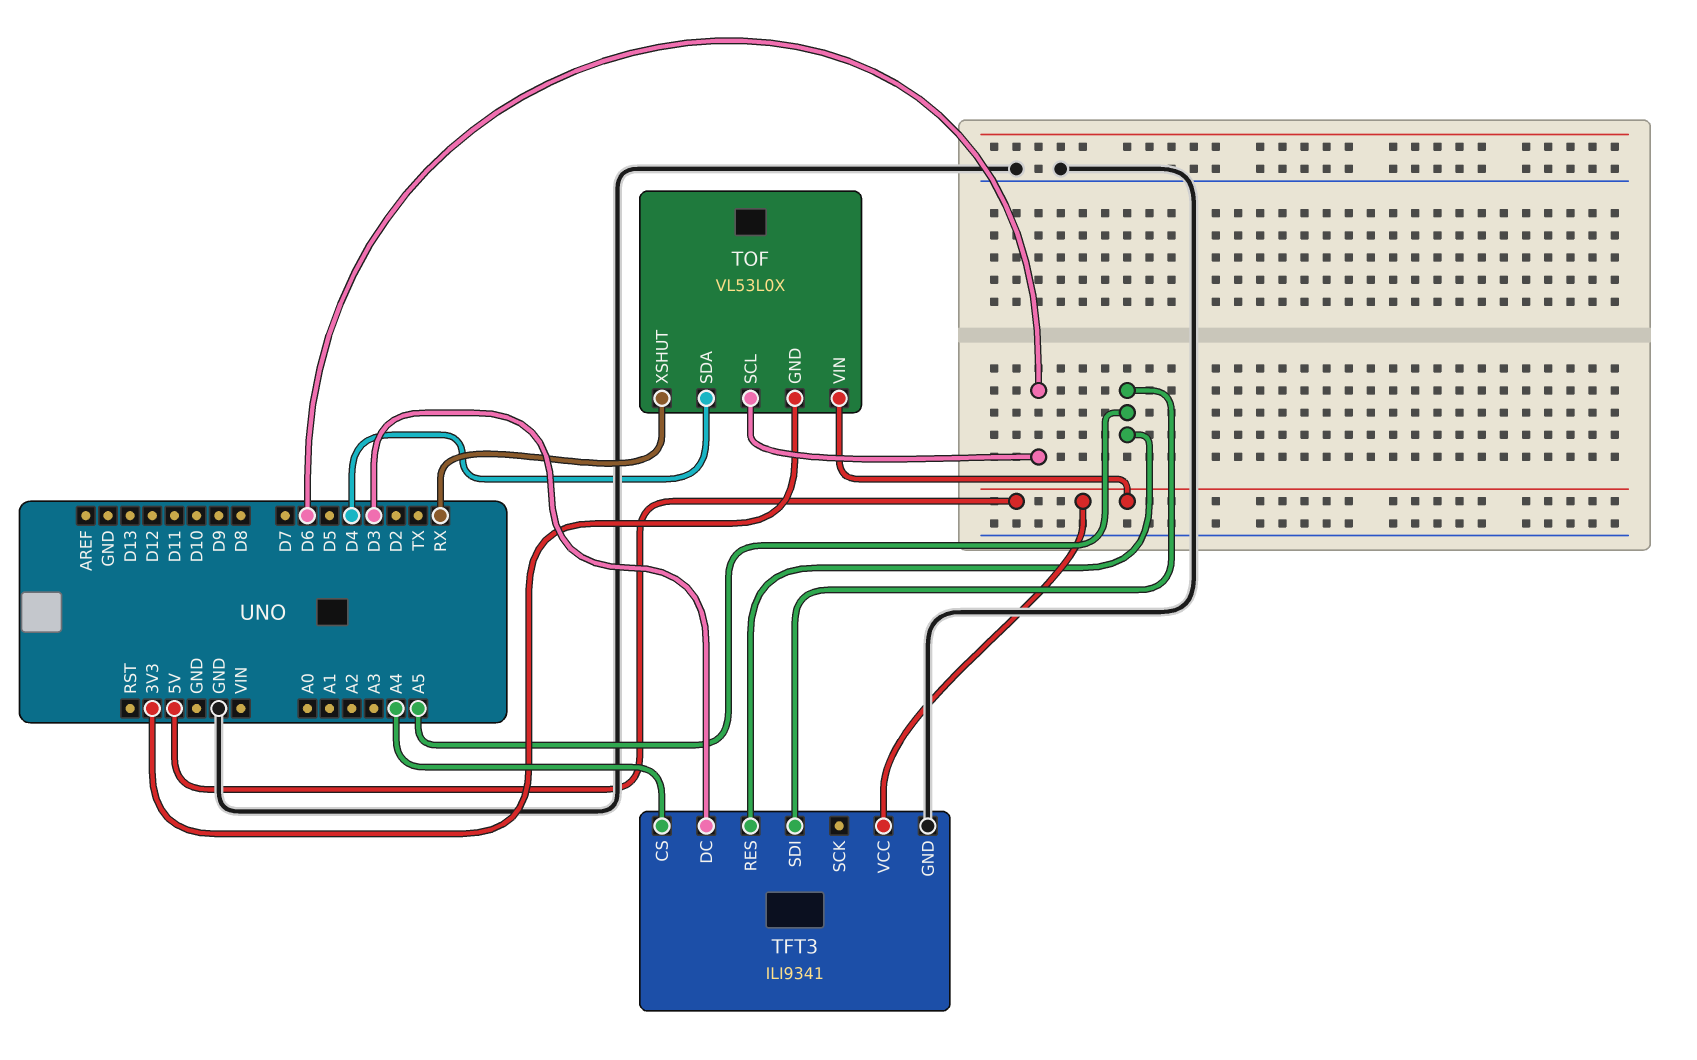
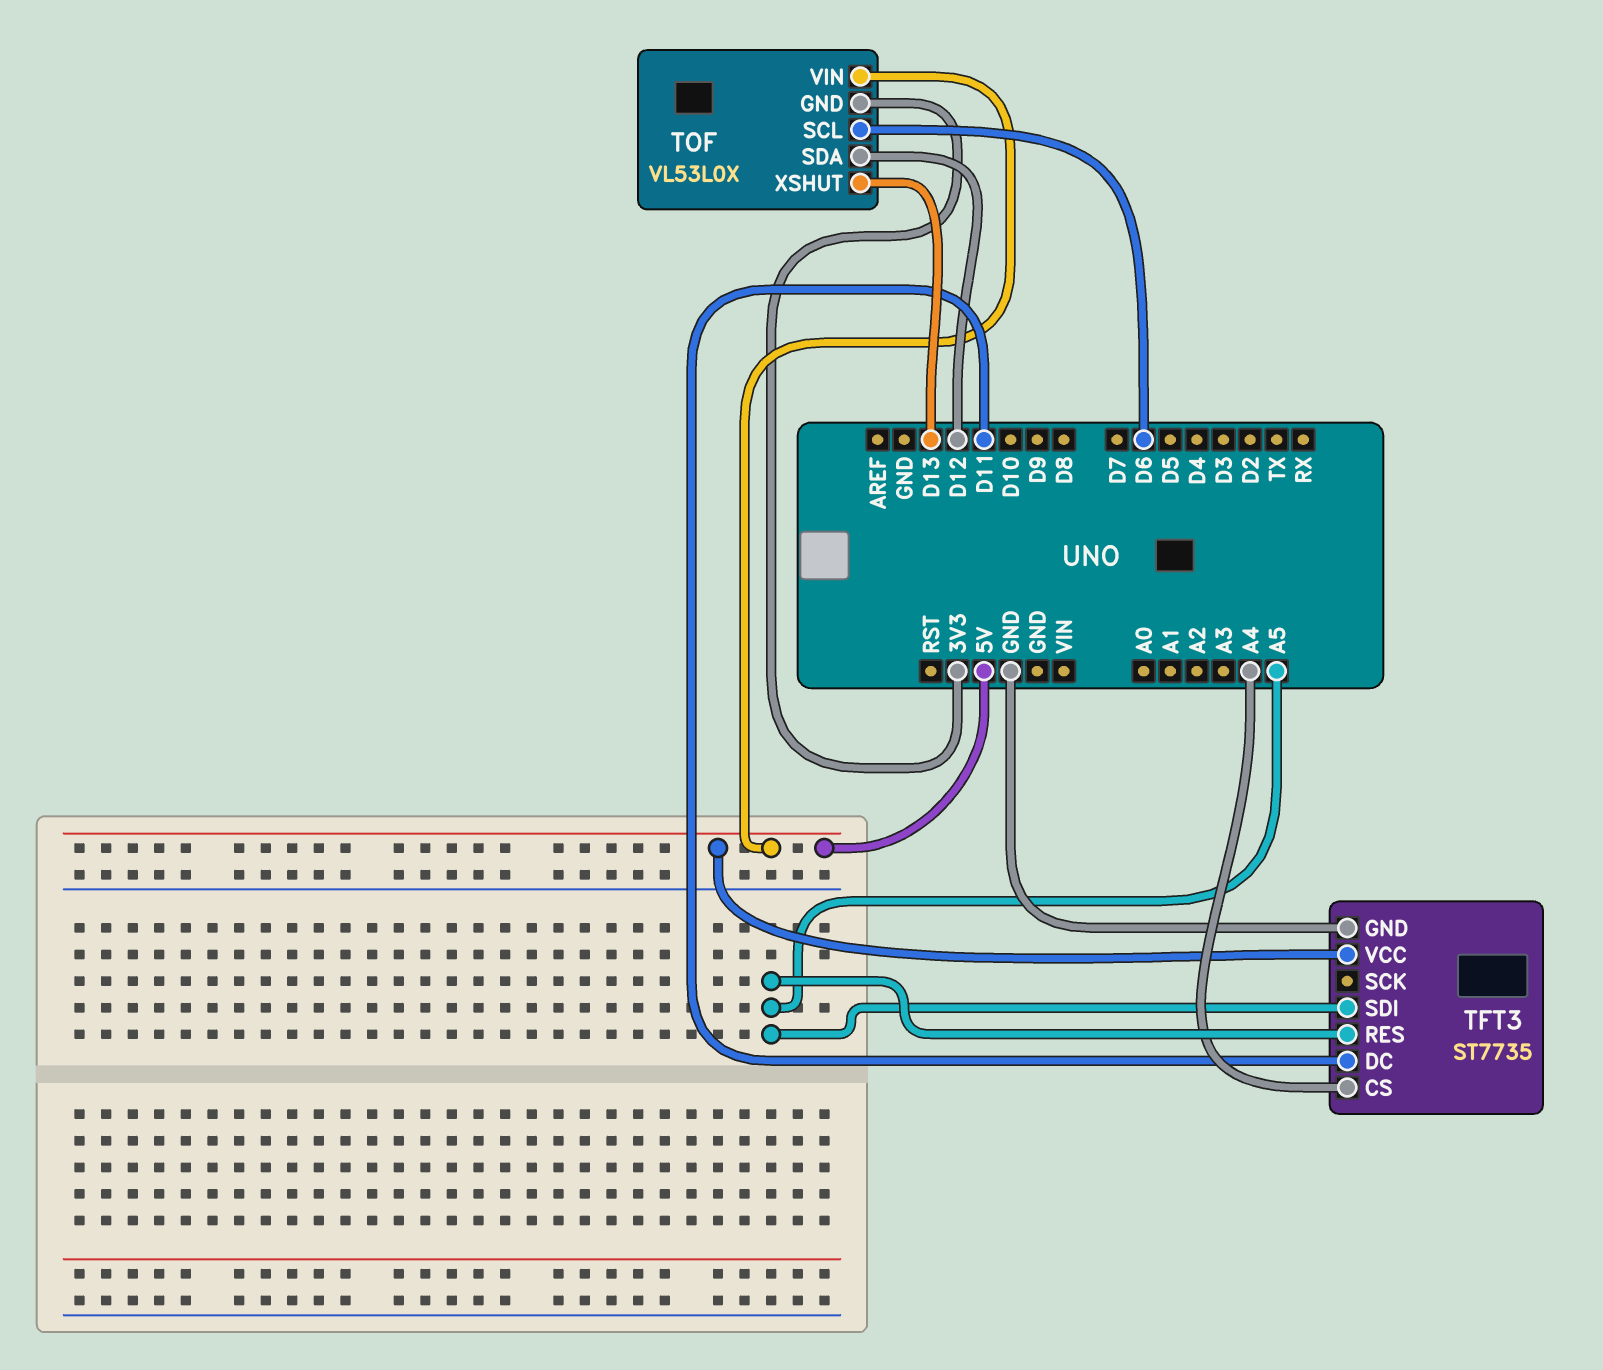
TFT3: ILI9341 -> ST7735
TFT3 pin DC: D3 -> D11
TOF pin SDA: D4 -> D12
TOF pin XSHUT: RX -> D13

